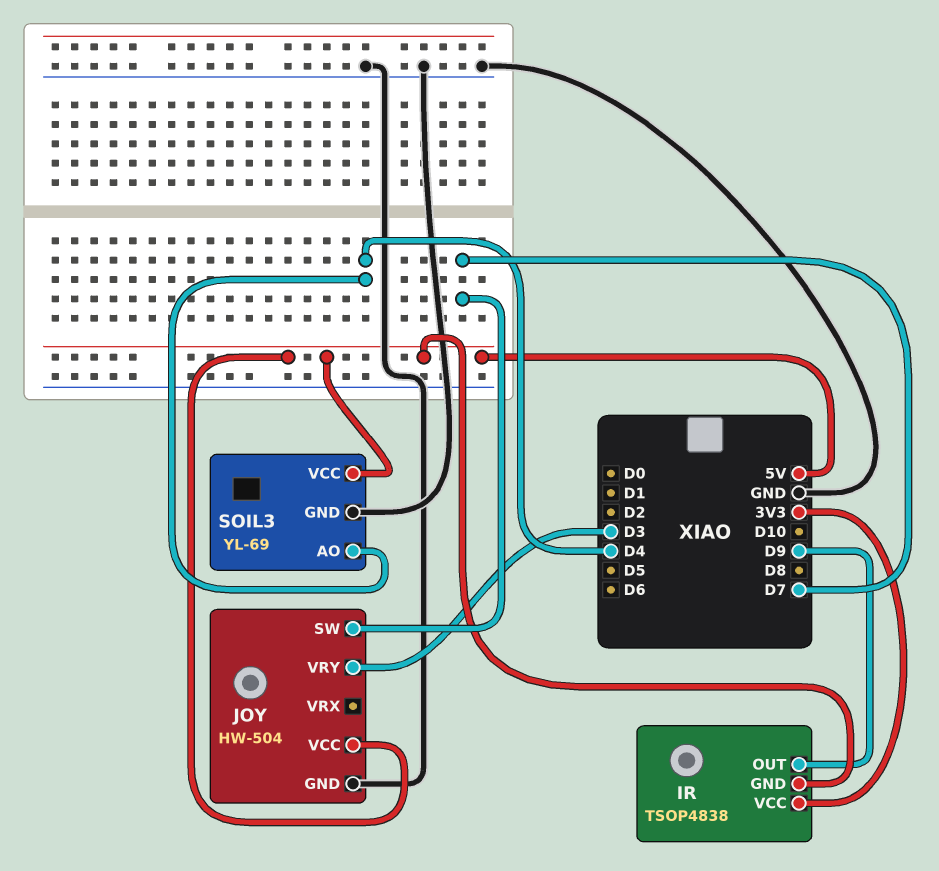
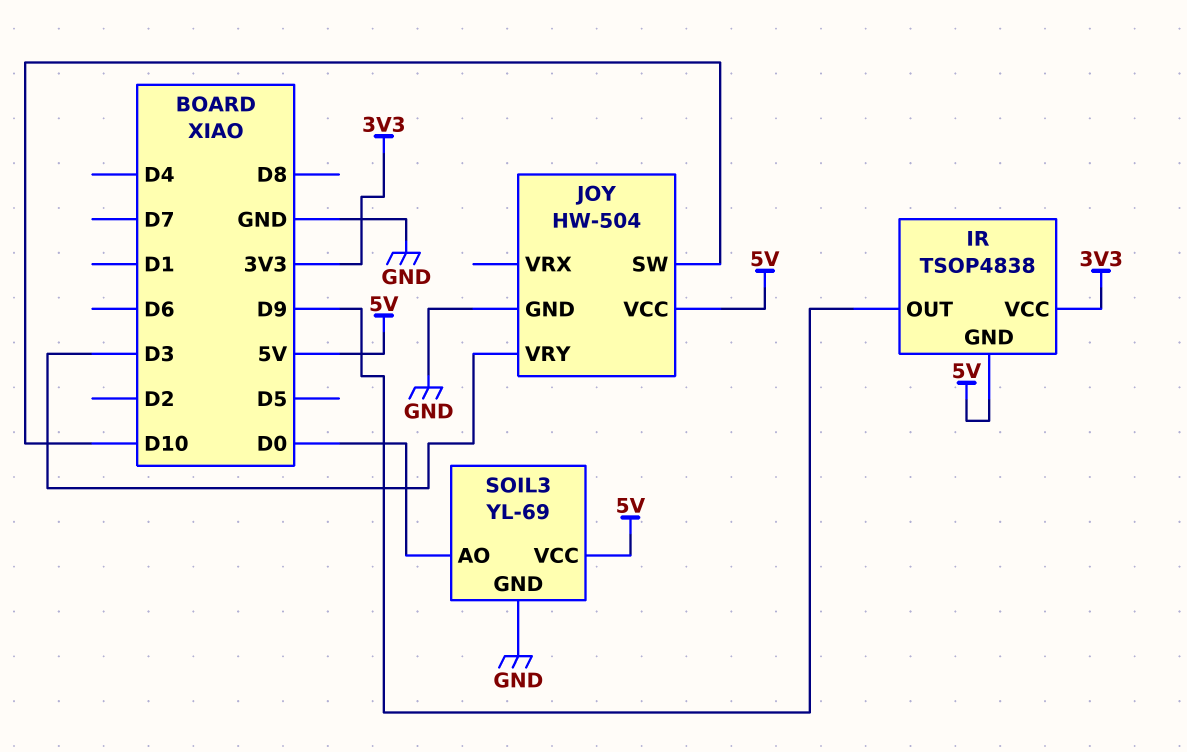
JOY pin SW: D7 -> D10
SOIL3 pin AO: D4 -> D0

